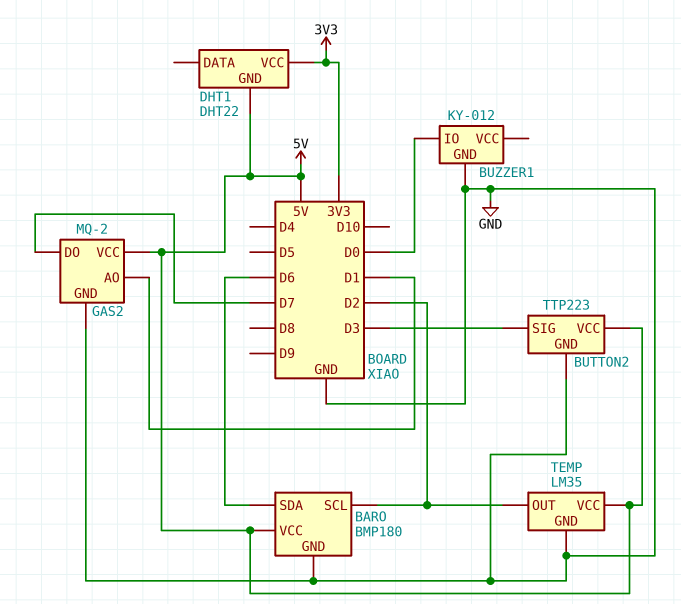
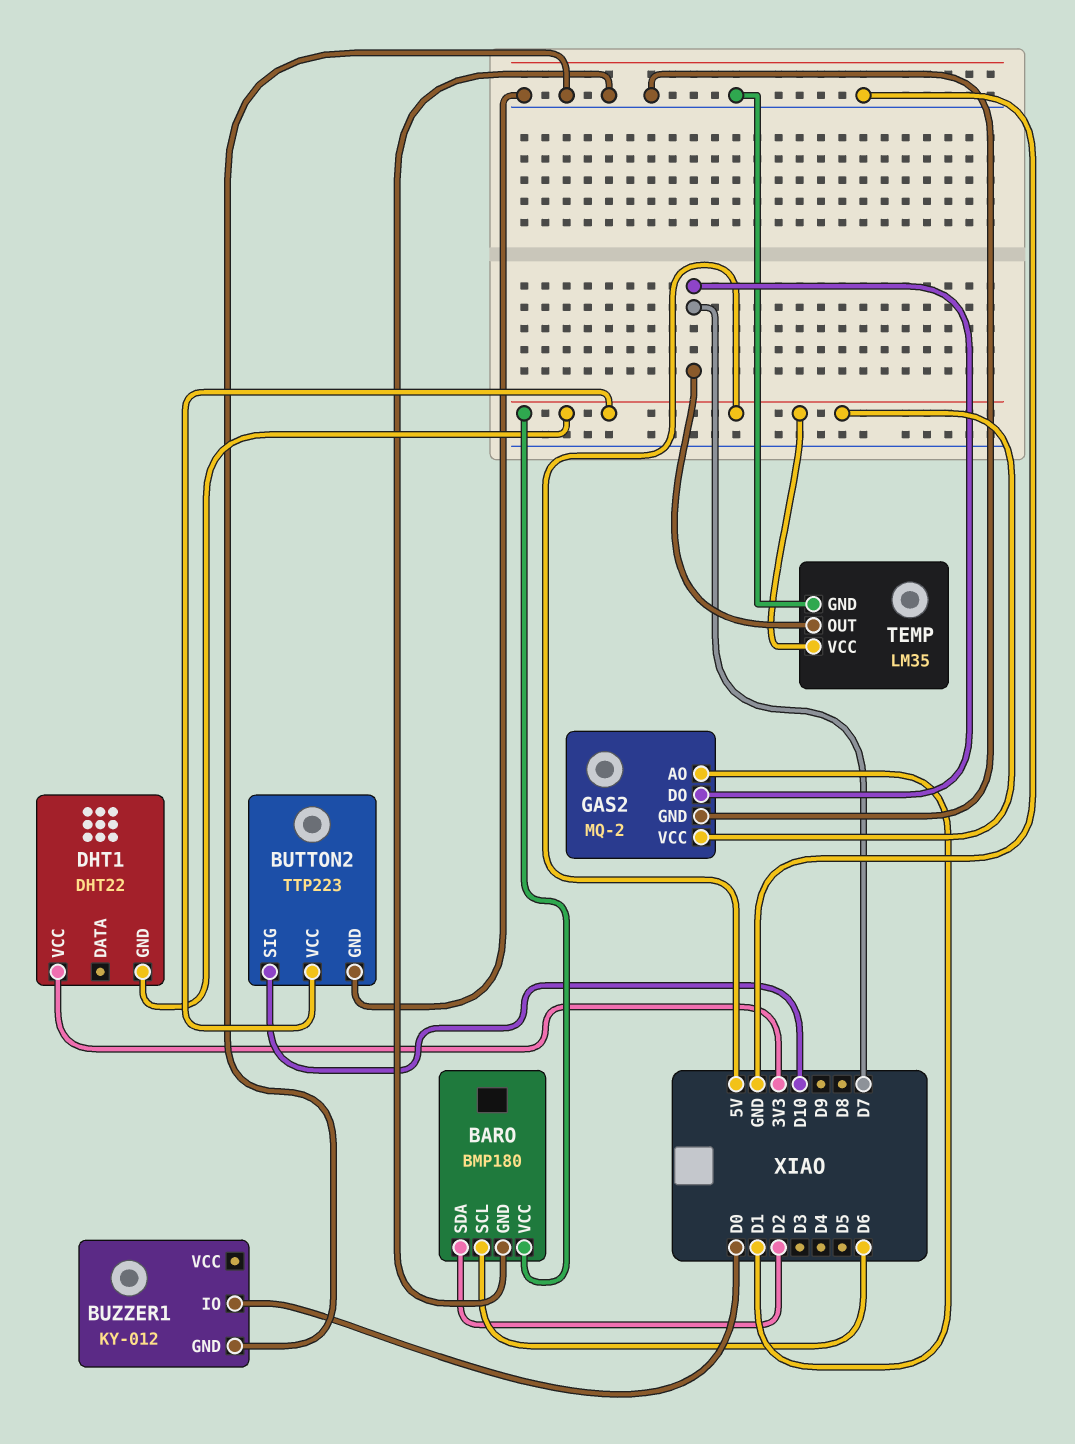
BARO pin SCL: D2 -> D6
BARO pin SDA: D6 -> D2
BUTTON2 pin SIG: D3 -> D10
TEMP pin OUT: D2 -> D7

